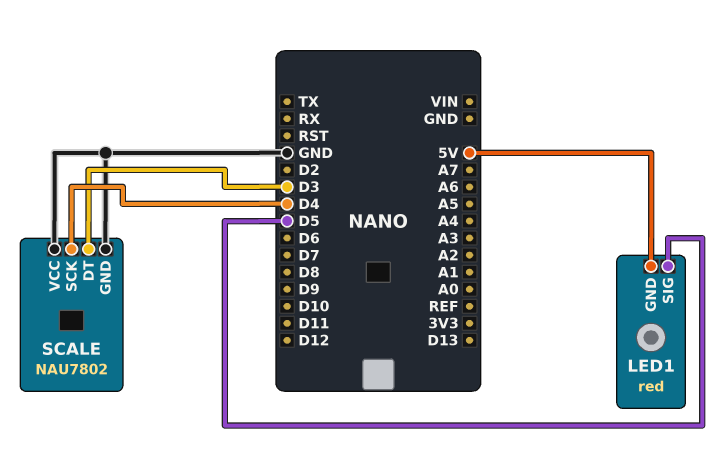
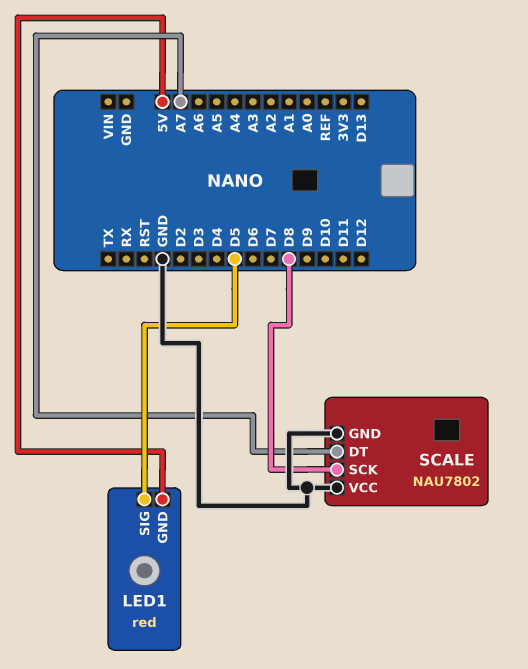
SCALE pin DT: D3 -> A7
SCALE pin SCK: D4 -> D8

